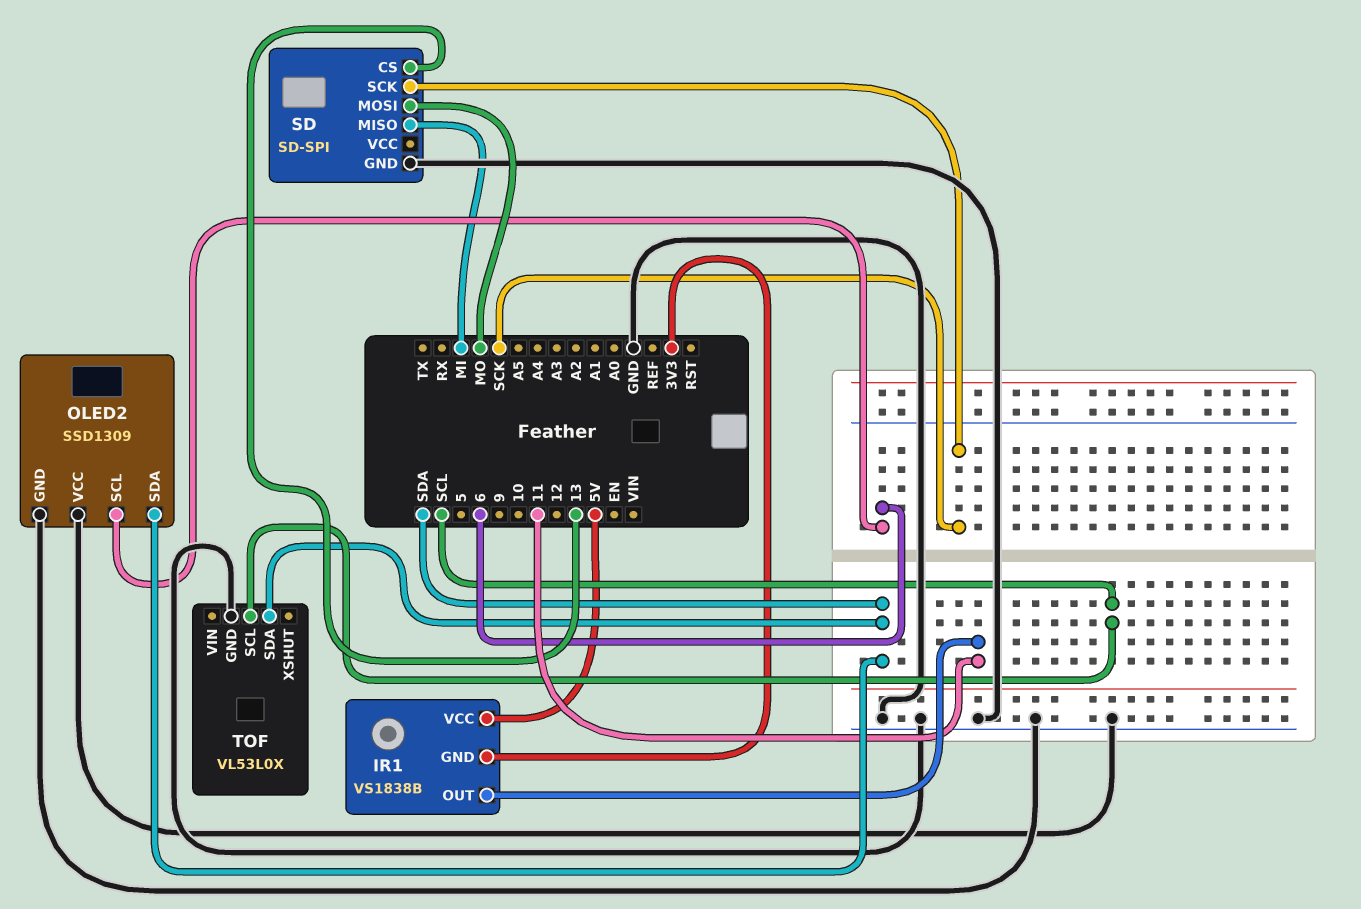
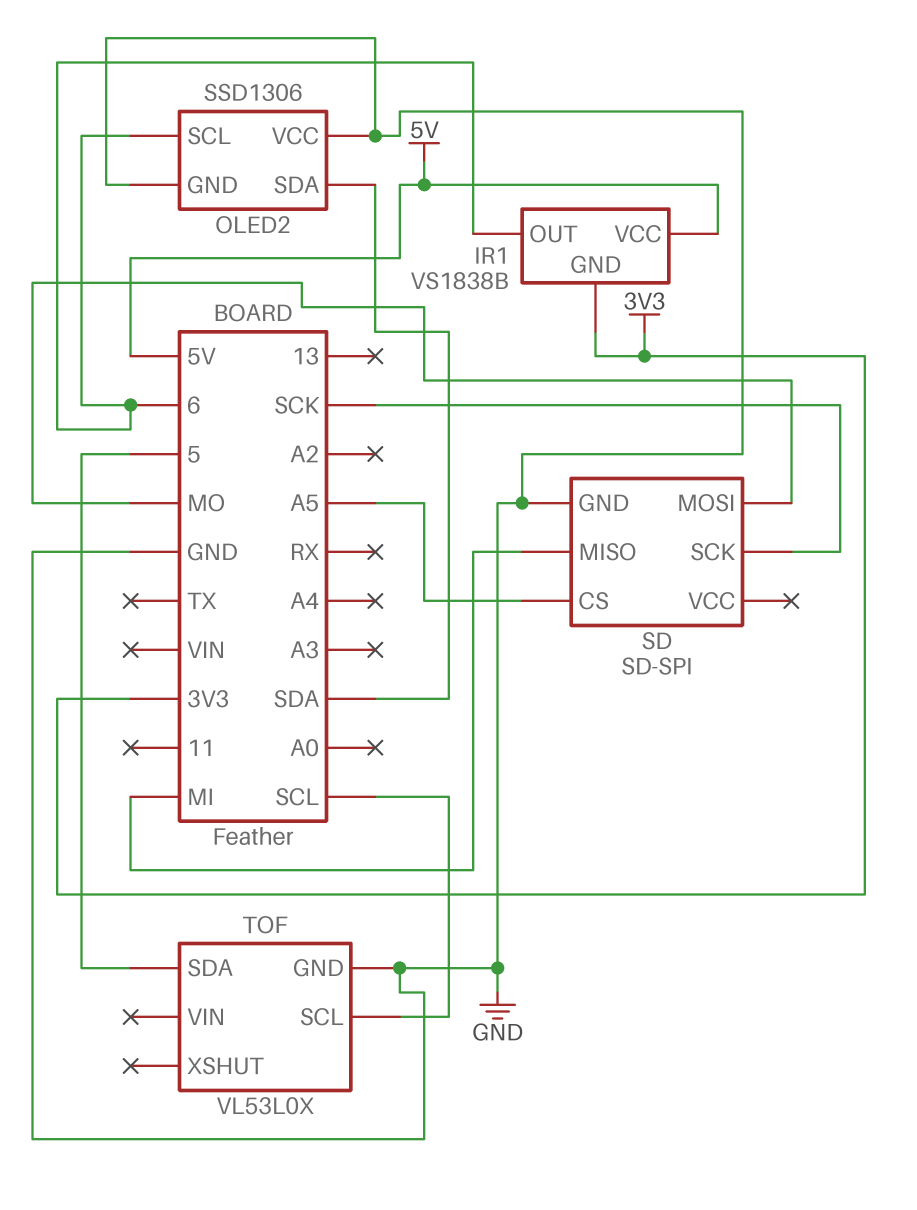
IR1 pin OUT: 11 -> 6
OLED2: SSD1309 -> SSD1306
SD pin CS: 13 -> A5
TOF pin SDA: SDA -> 5

